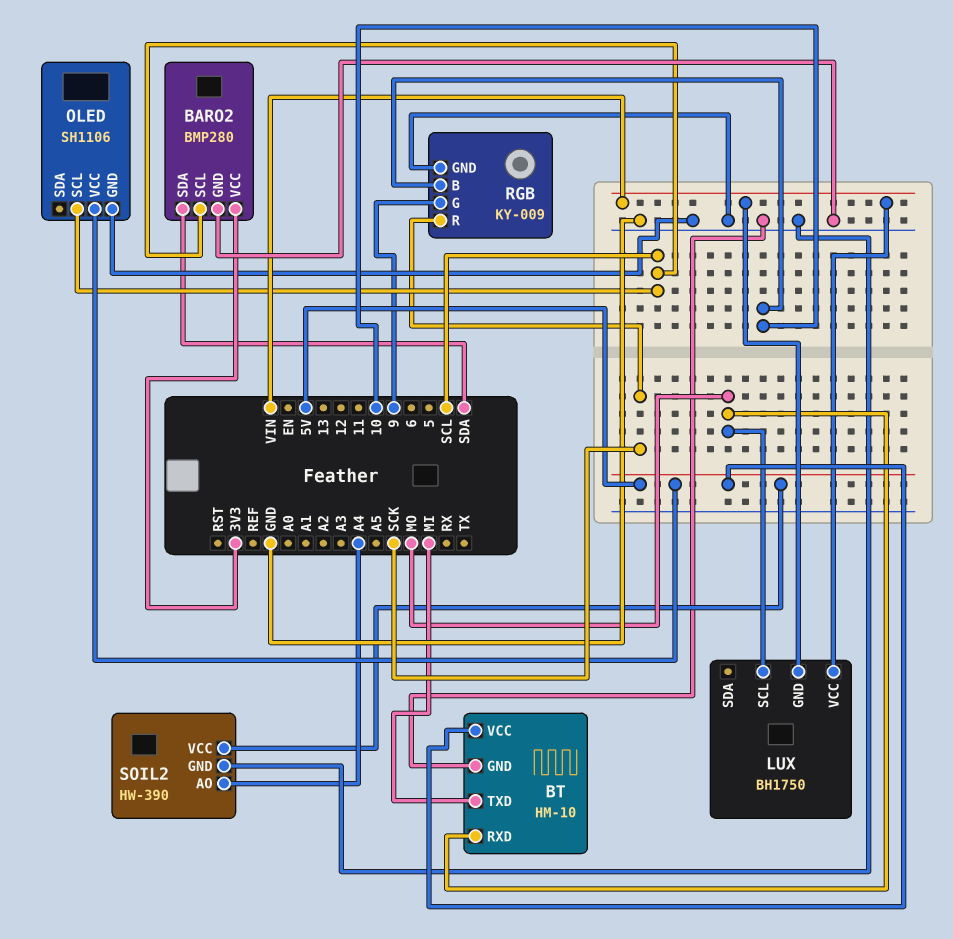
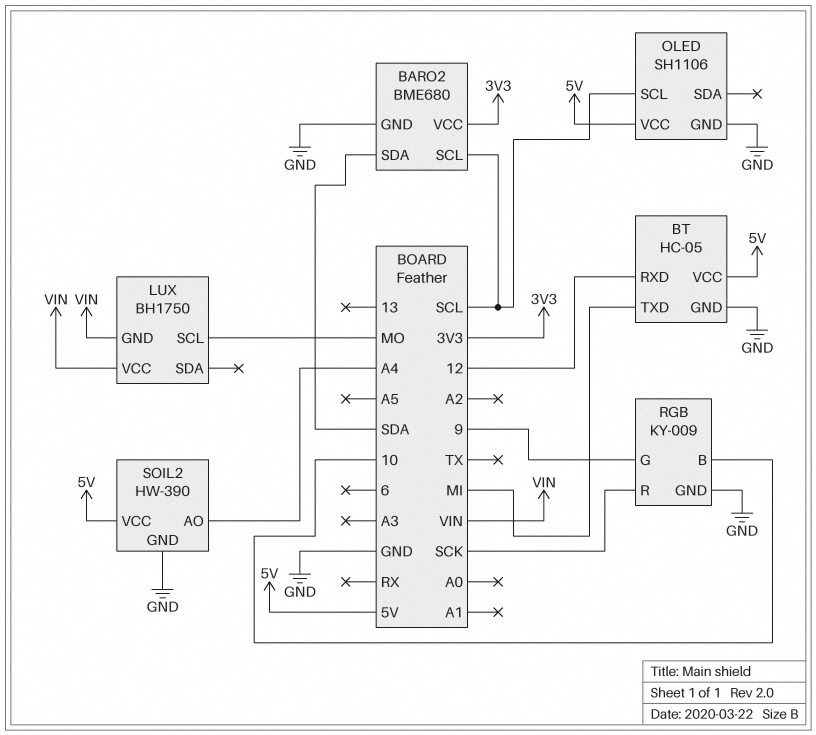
BARO2: BMP280 -> BME680
BT: HM-10 -> HC-05
BT pin RXD: MO -> 12

